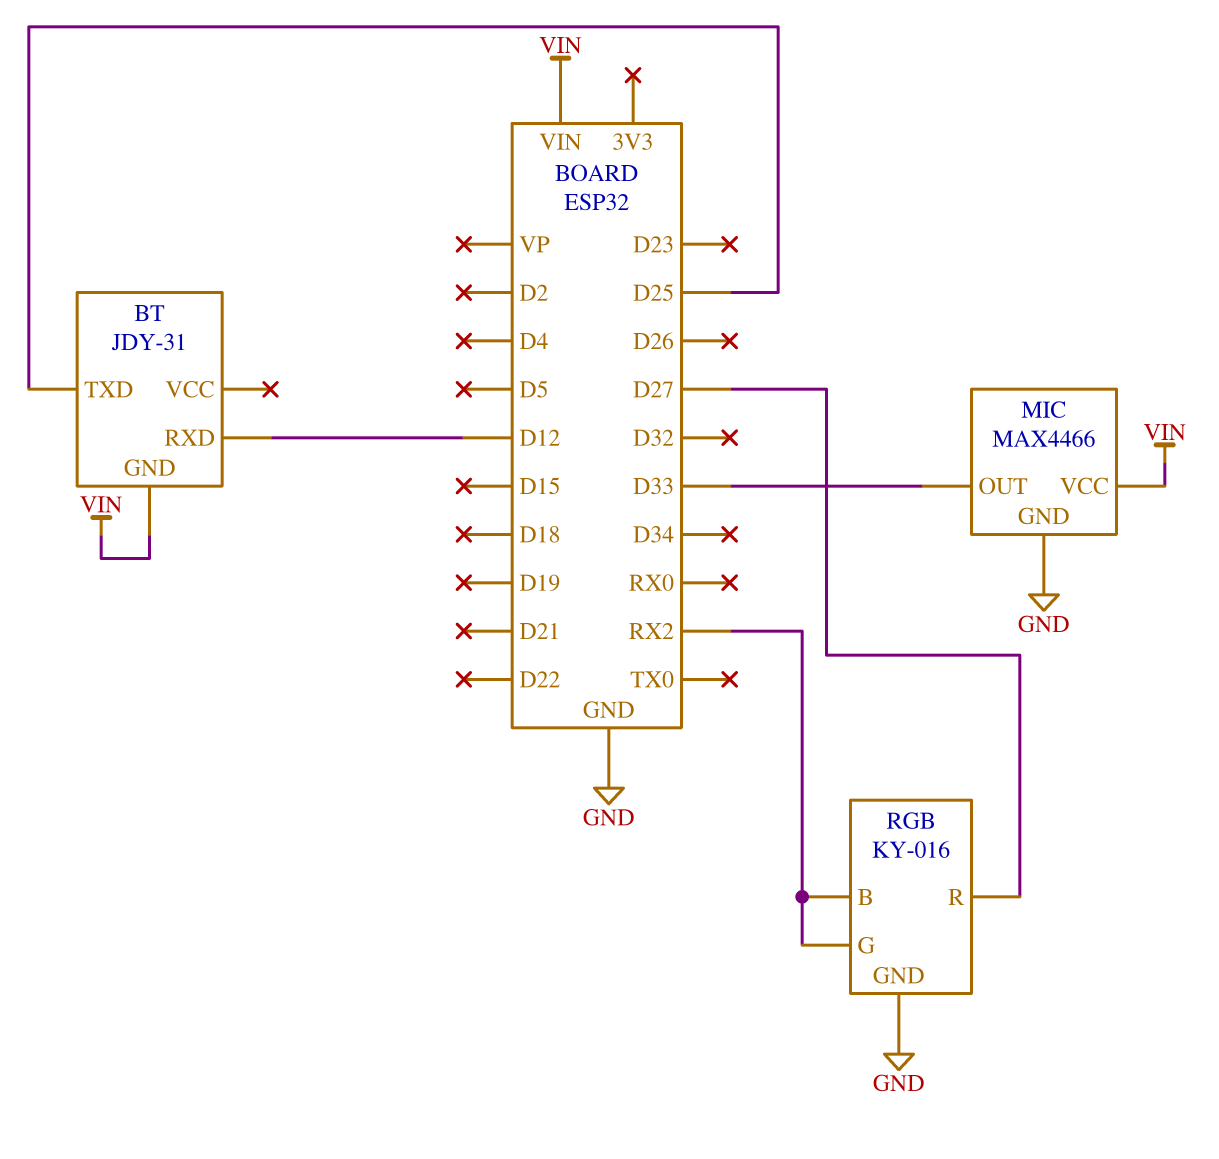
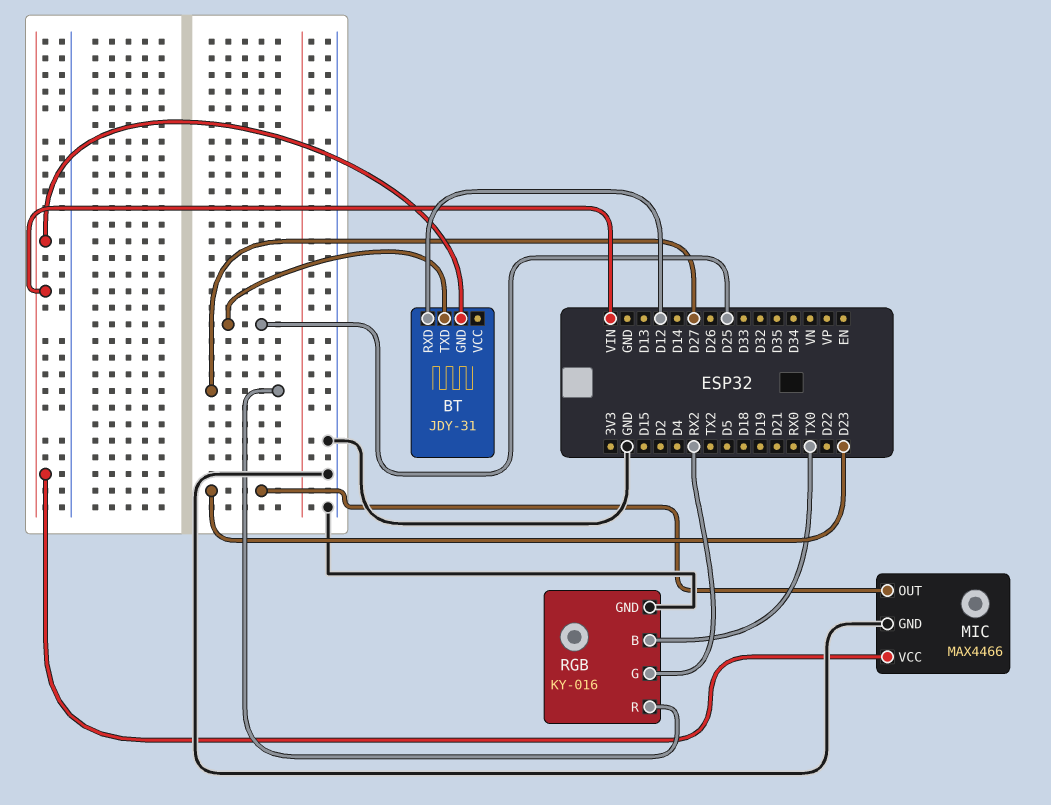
MIC pin OUT: D33 -> D23
RGB pin B: RX2 -> TX0

